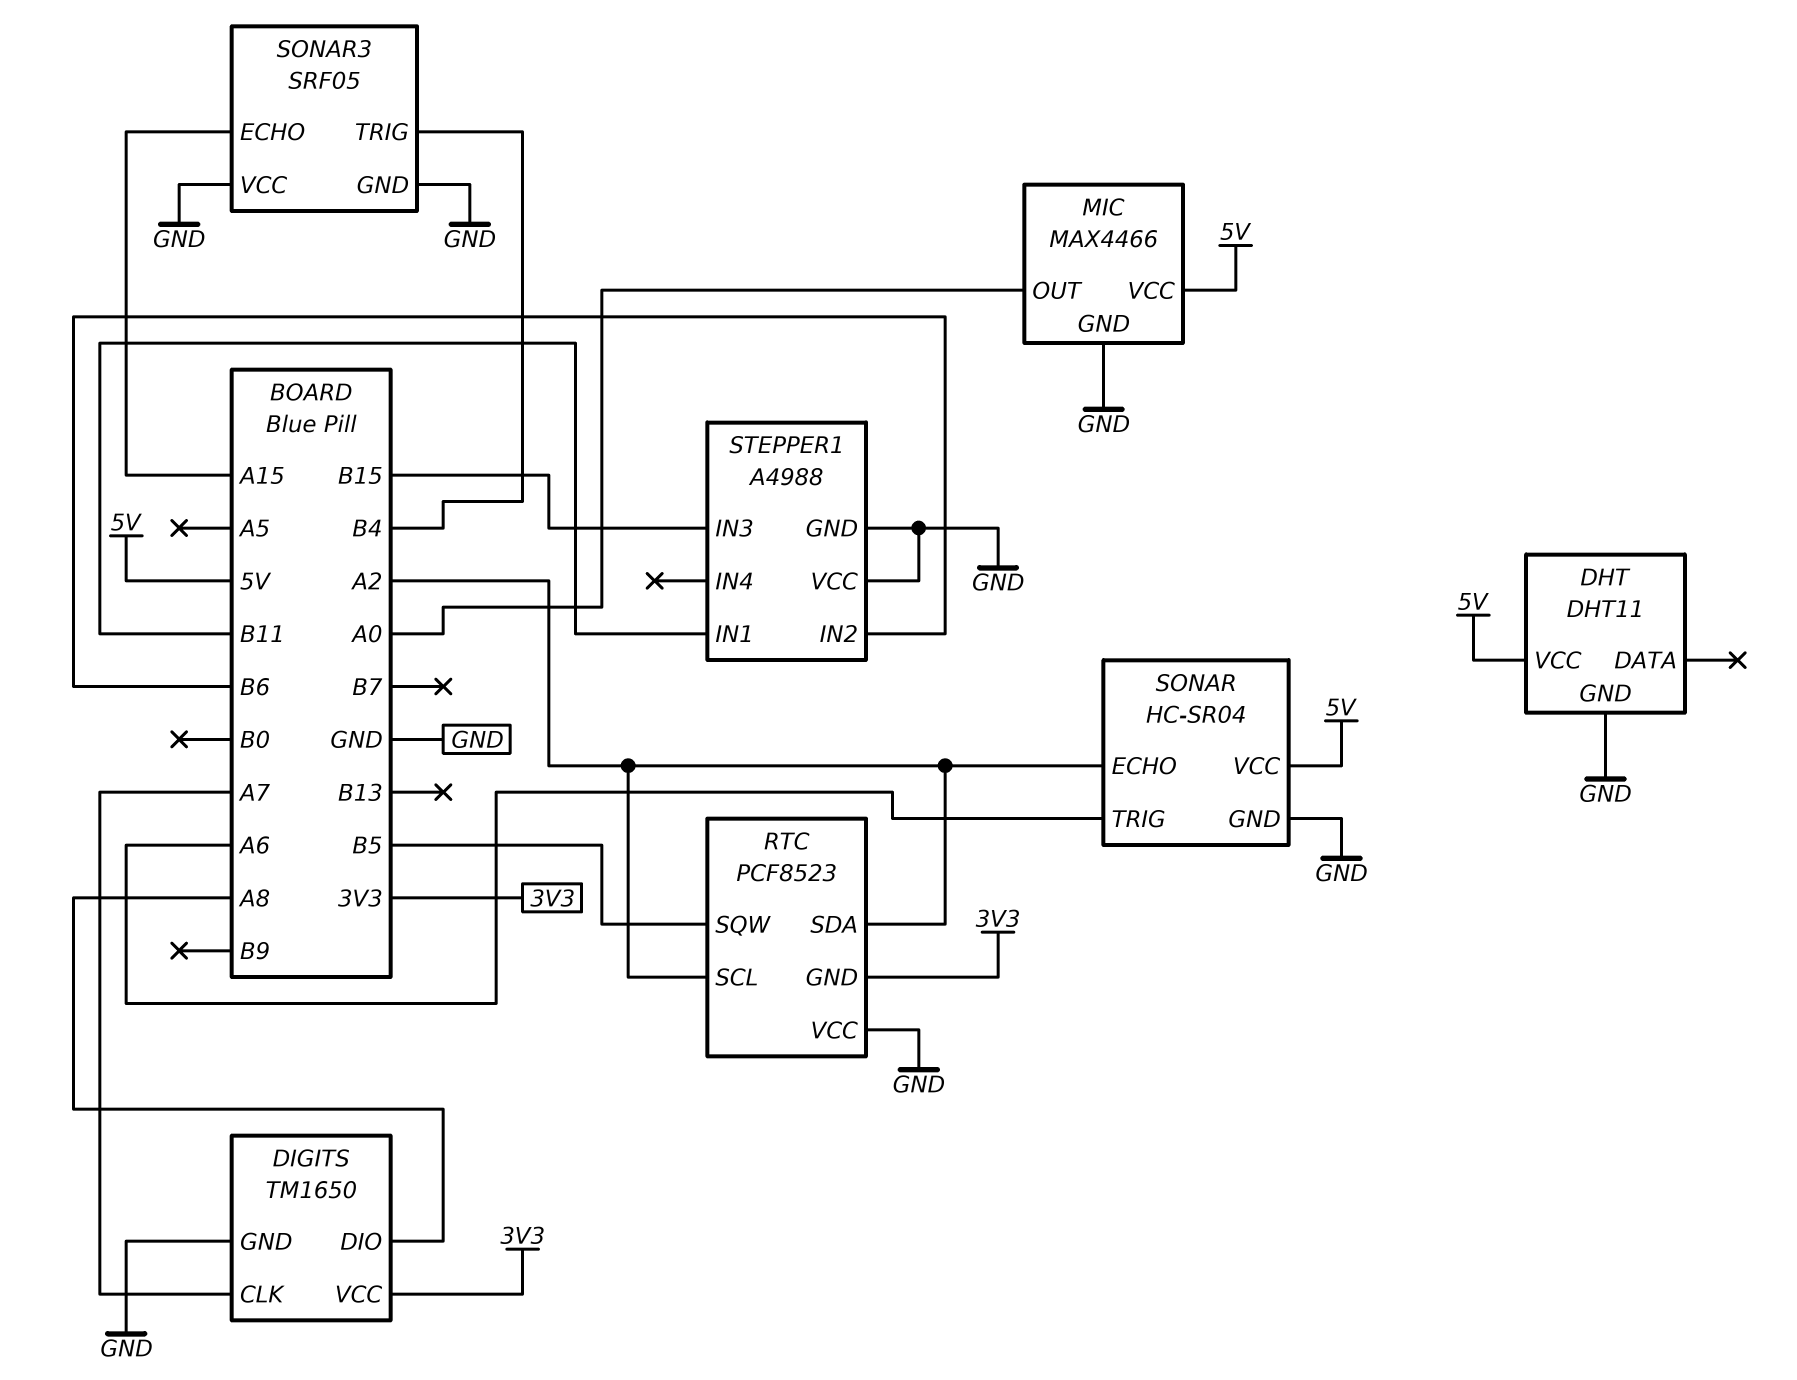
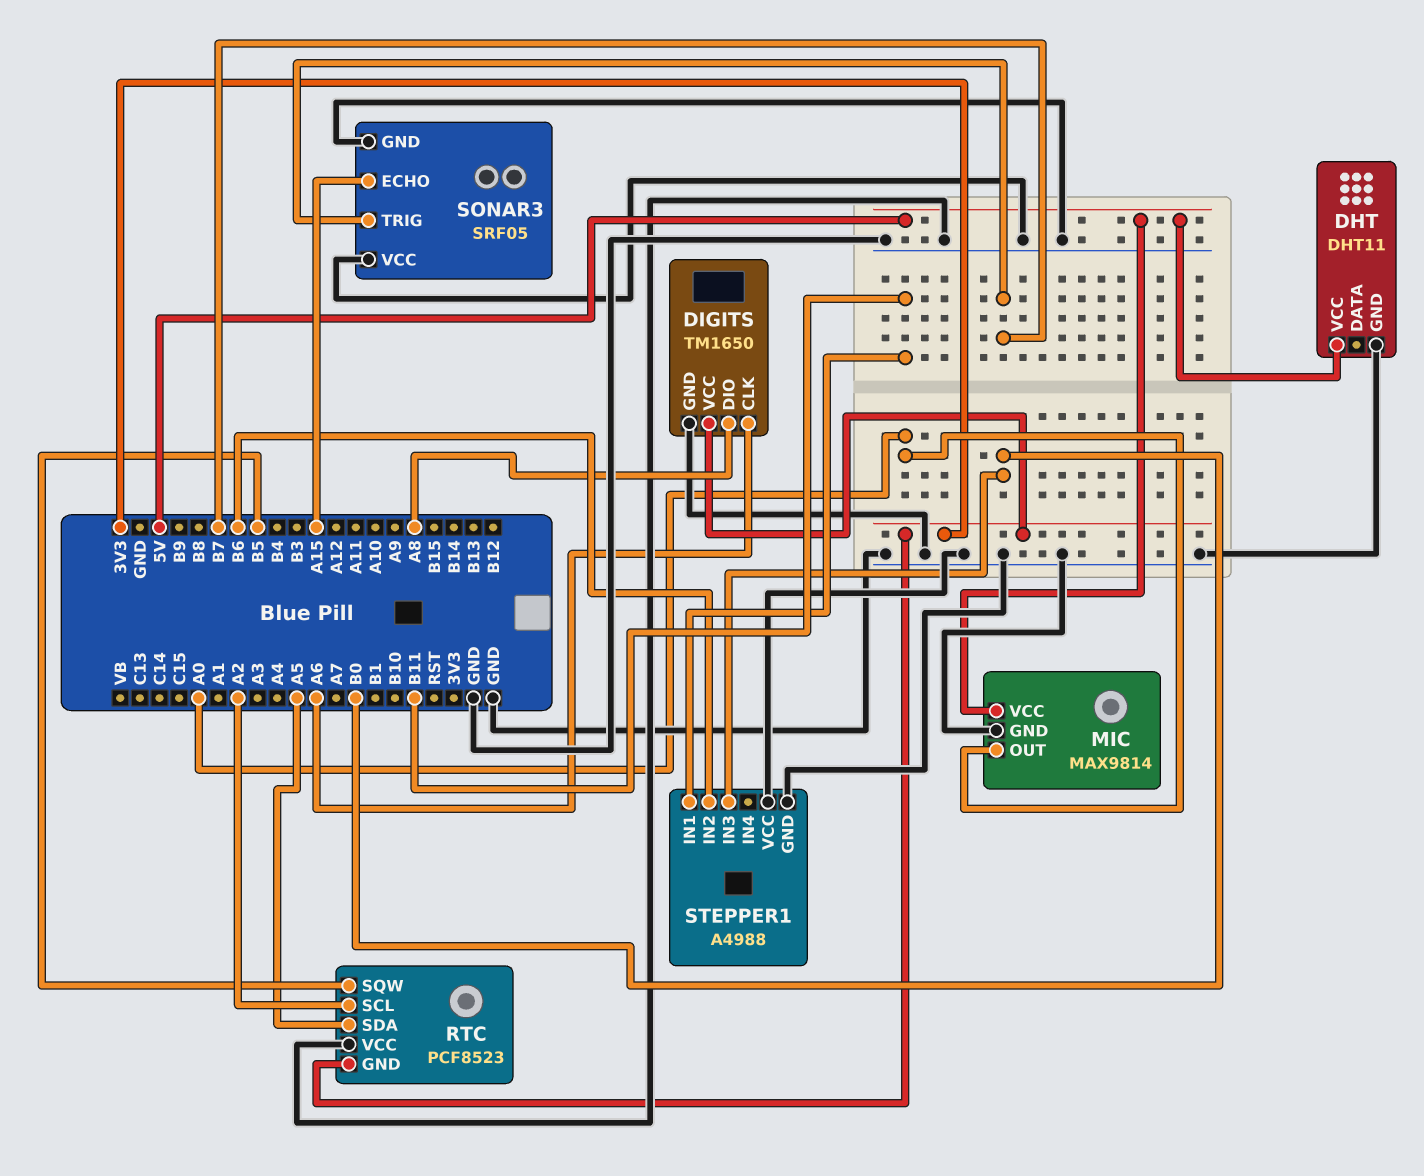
DIGITS pin CLK: A7 -> A6
MIC: MAX4466 -> MAX9814
RTC pin SDA: A2 -> A5
SONAR: HC-SR04 -> none
SONAR pin ECHO: A2 -> none
SONAR pin GND: GND -> none
SONAR pin TRIG: A6 -> none
SONAR pin VCC: 5V -> none
SONAR3 pin TRIG: B4 -> B7
STEPPER1 pin IN3: B15 -> B0

